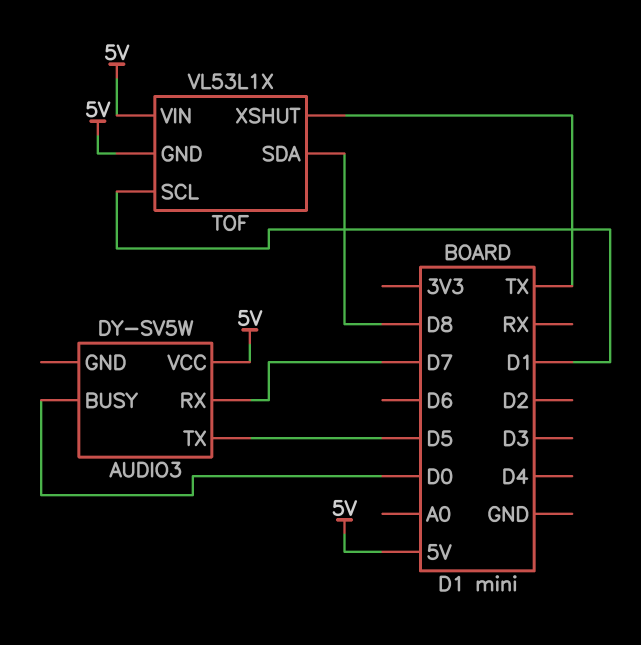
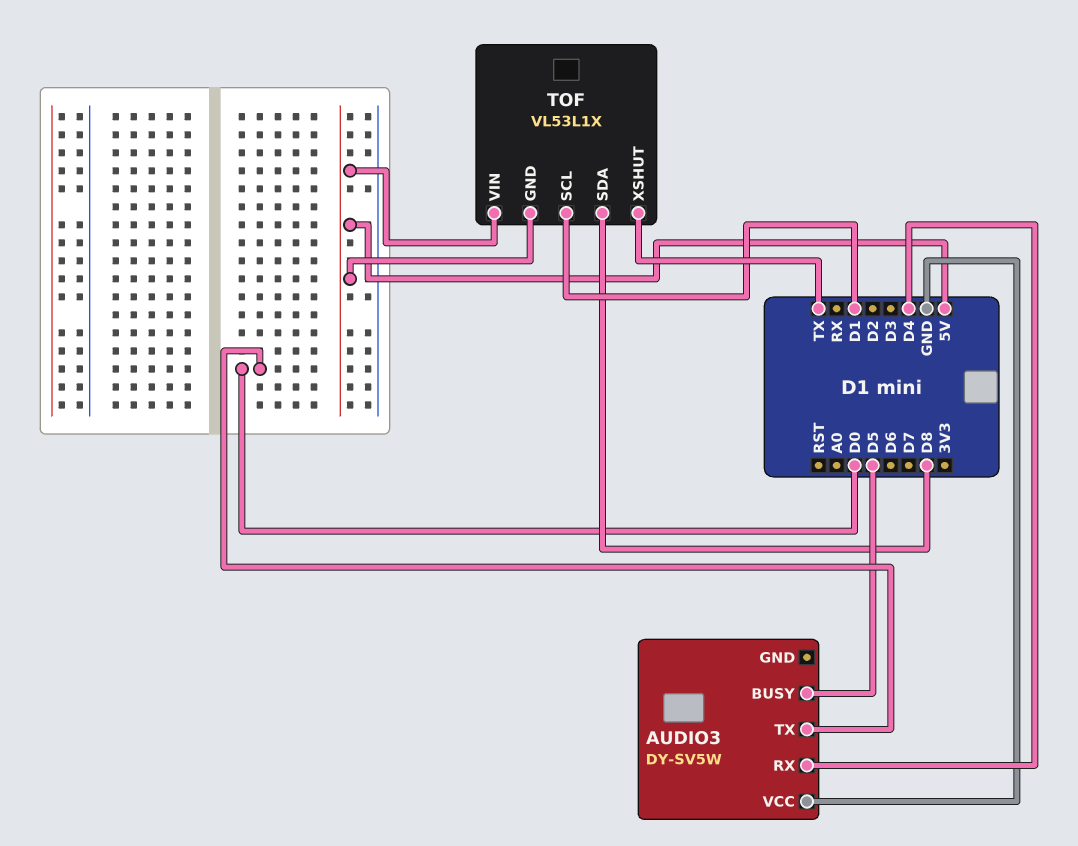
AUDIO3 pin BUSY: D0 -> D5
AUDIO3 pin RX: D7 -> D4
AUDIO3 pin TX: D5 -> D0
AUDIO3 pin VCC: 5V -> GND

